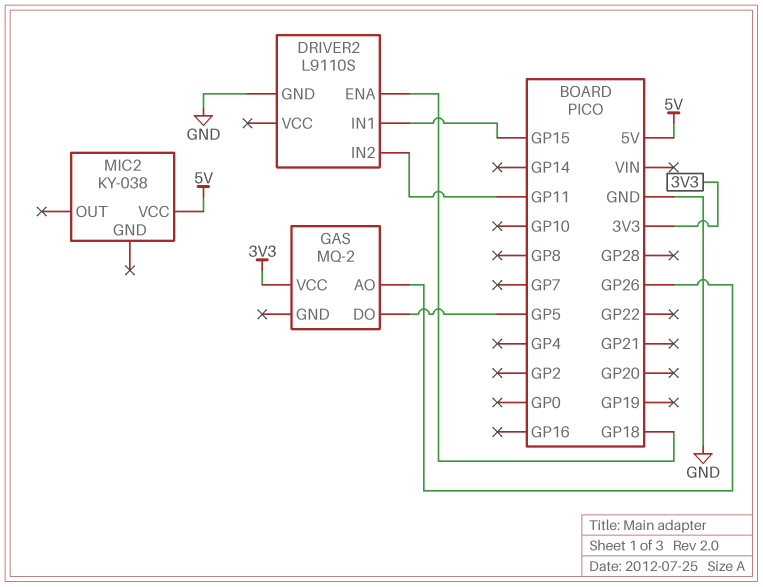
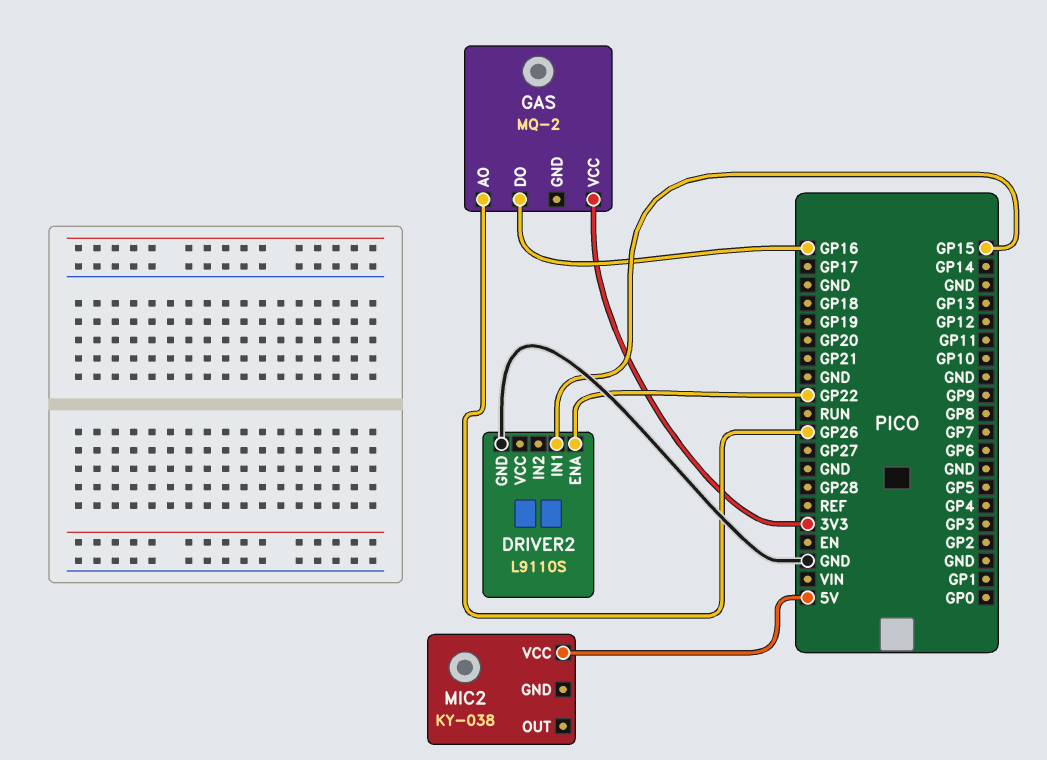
DRIVER2 pin ENA: GP18 -> GP22
DRIVER2 pin IN2: GP11 -> none
GAS pin DO: GP5 -> GP16

